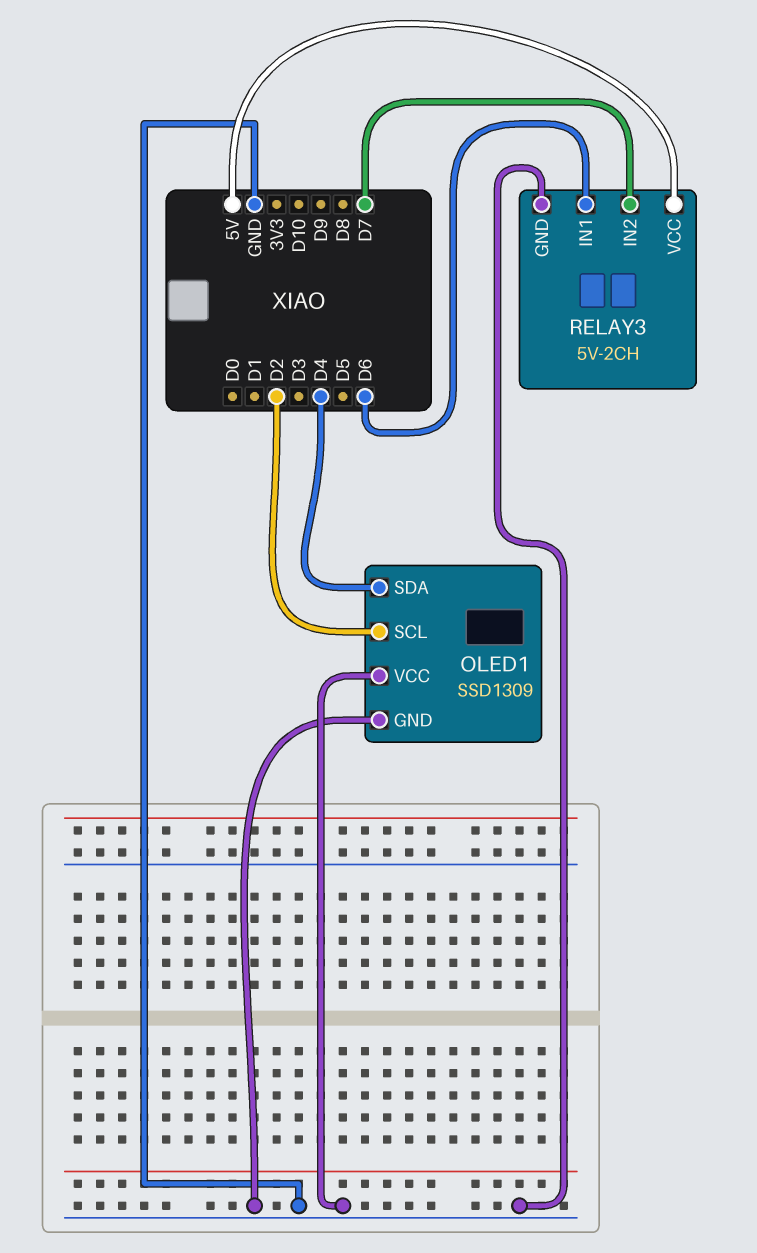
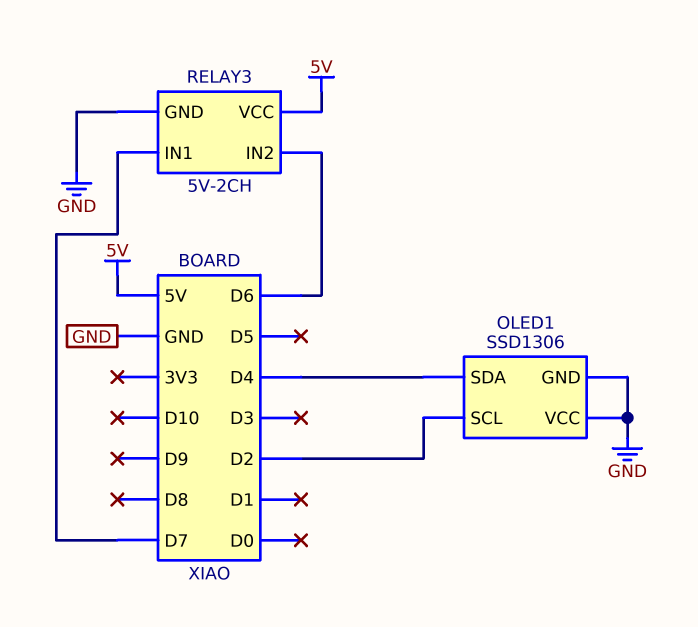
OLED1: SSD1309 -> SSD1306
RELAY3 pin IN1: D6 -> D7
RELAY3 pin IN2: D7 -> D6

